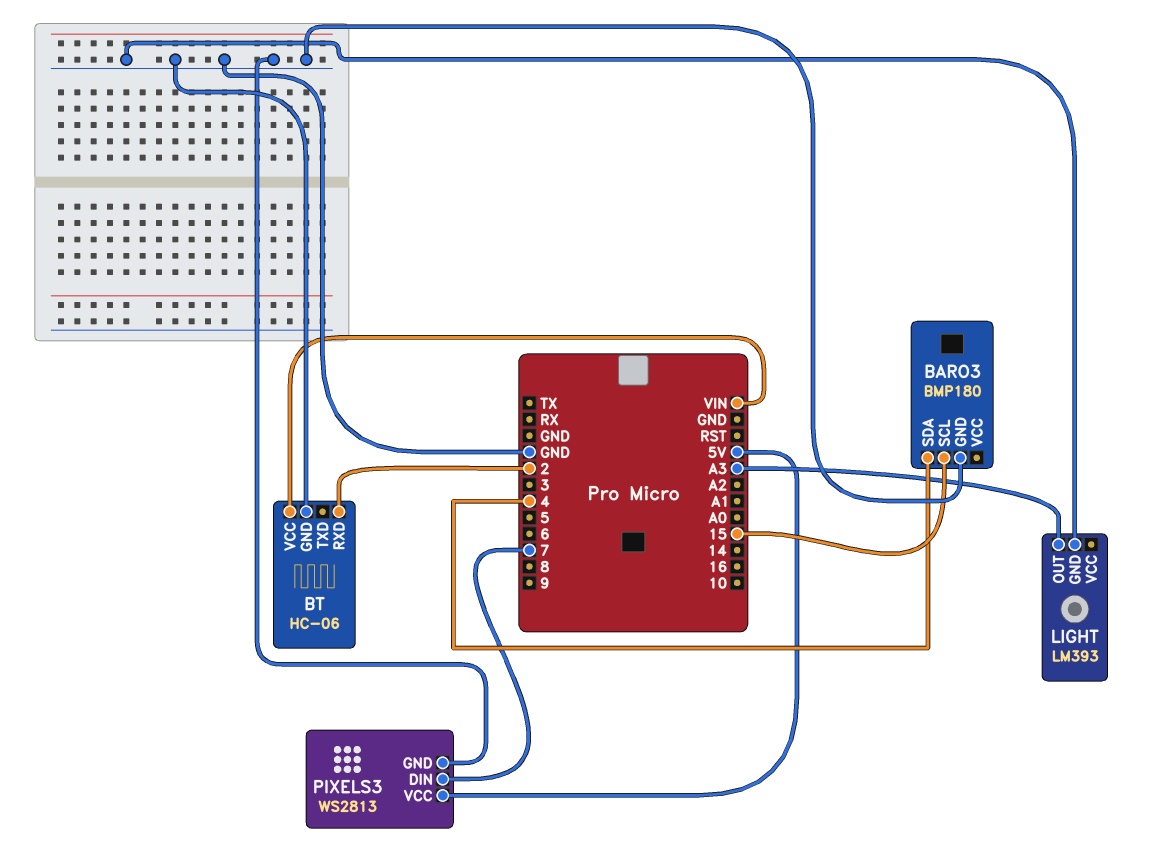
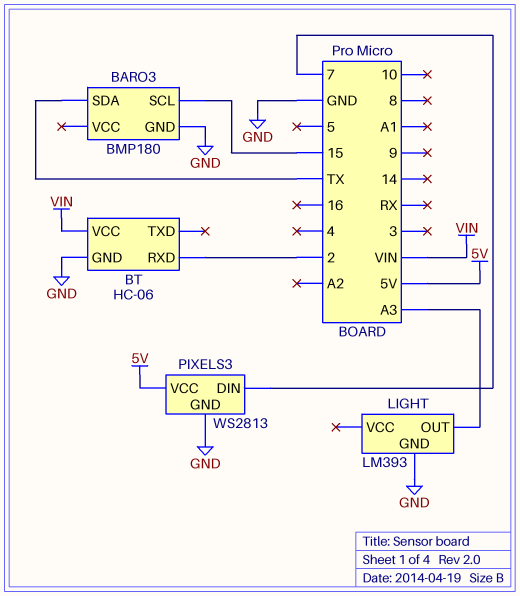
BARO3 pin SDA: 4 -> TX

